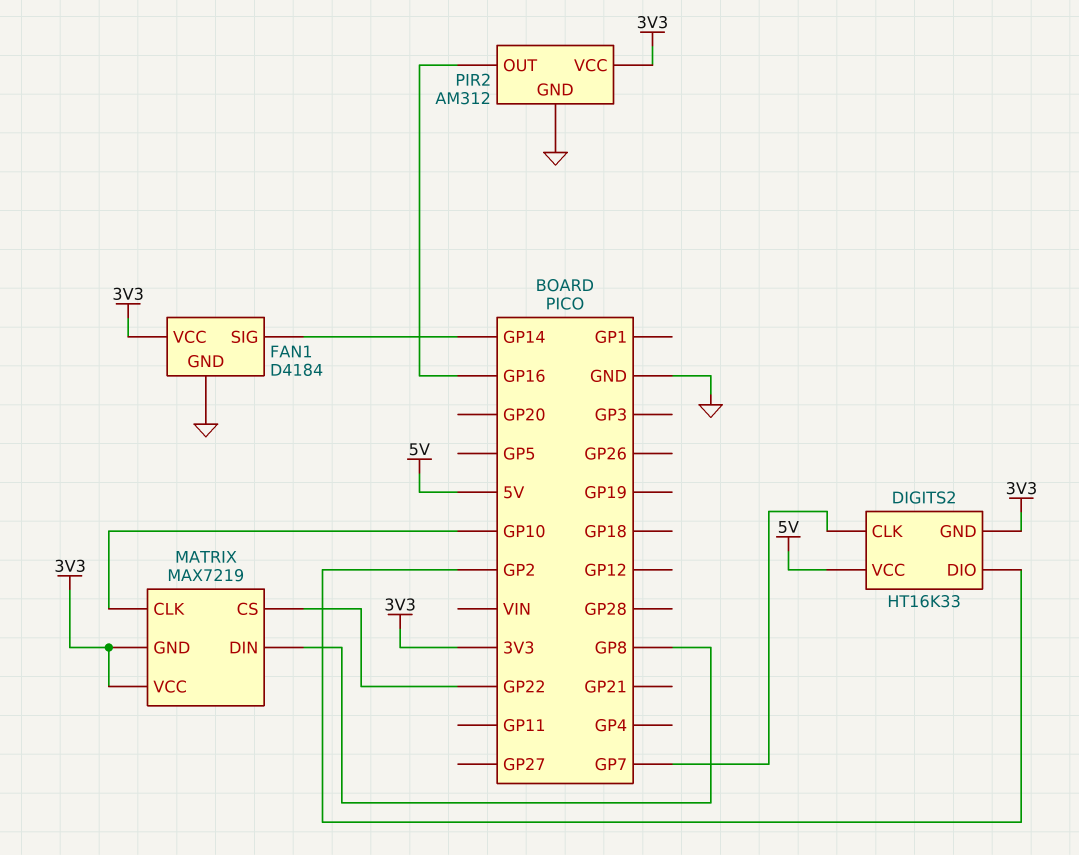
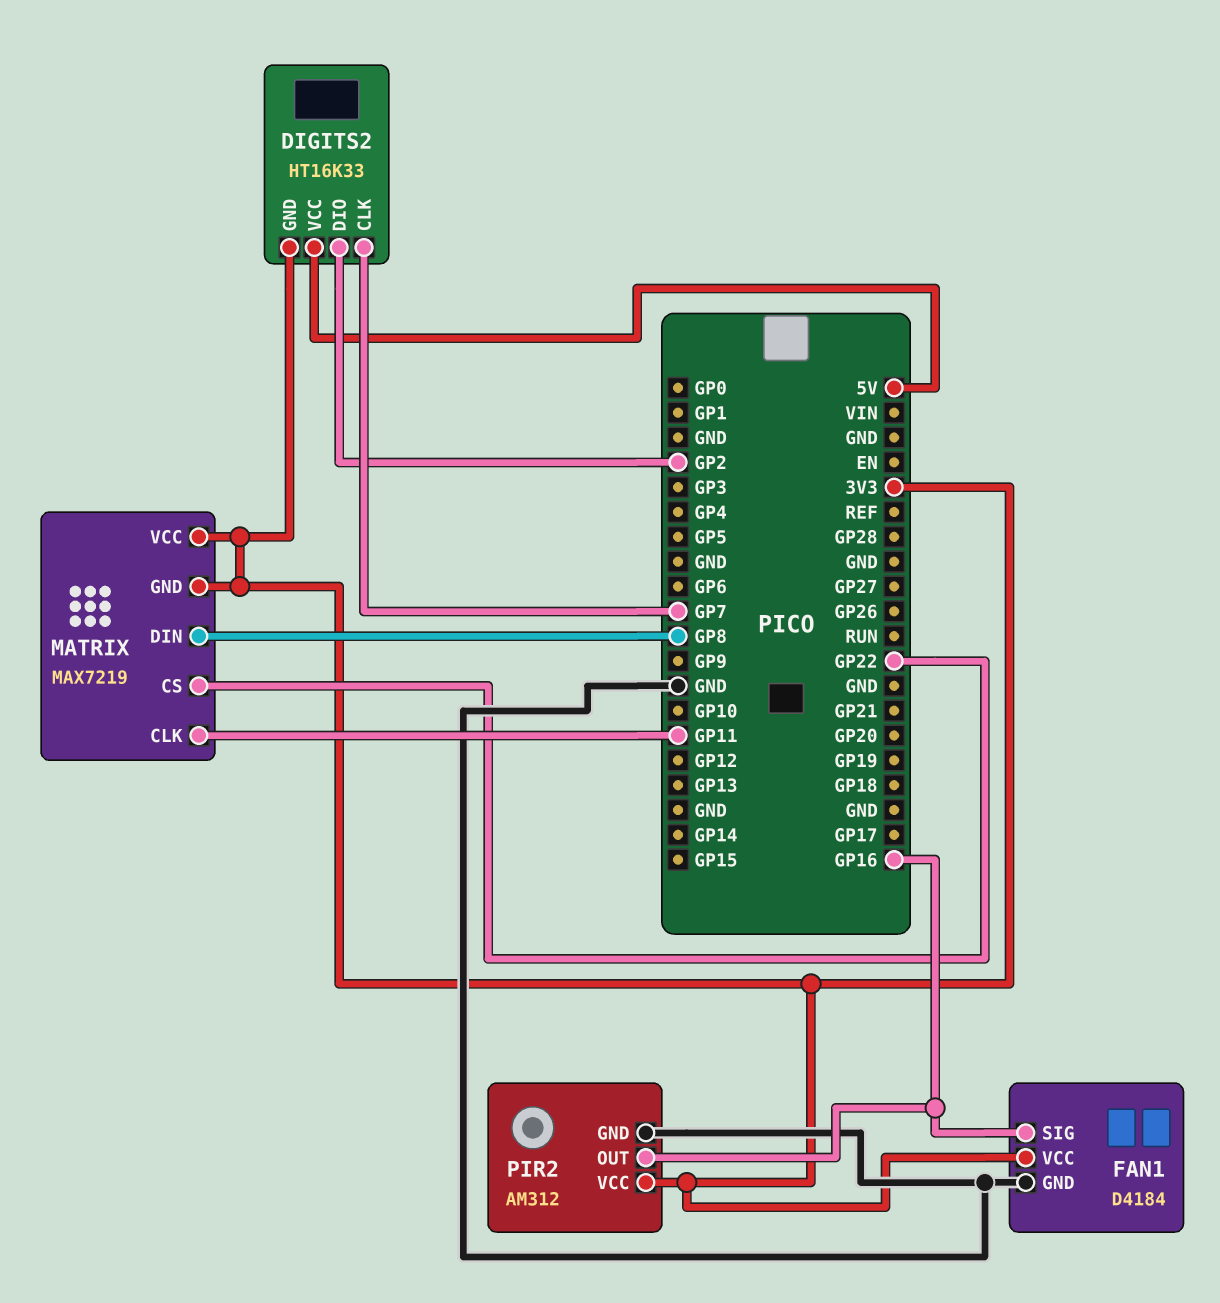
FAN1 pin SIG: GP14 -> GP16
MATRIX pin CLK: GP10 -> GP11

